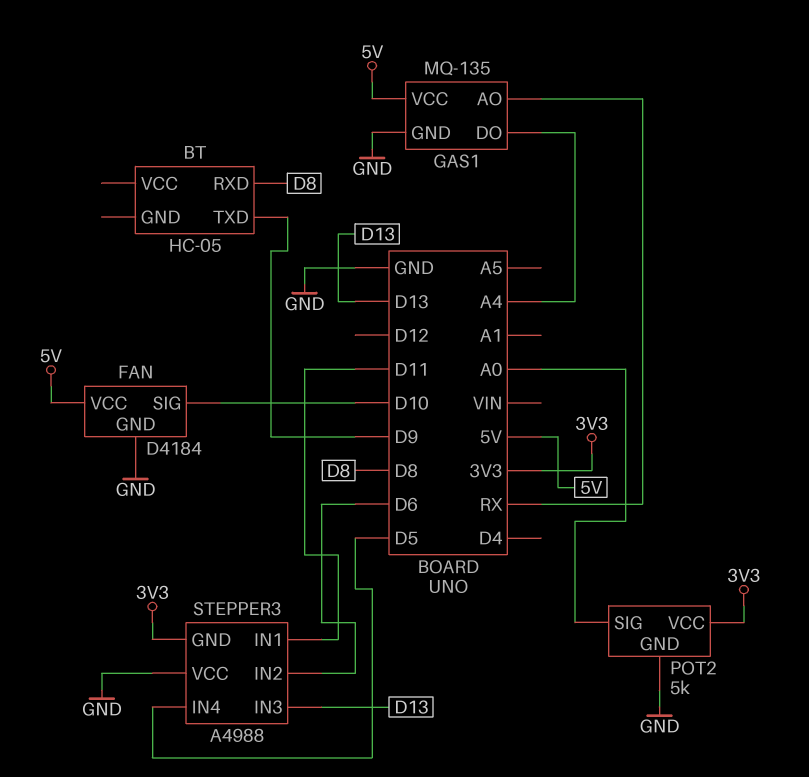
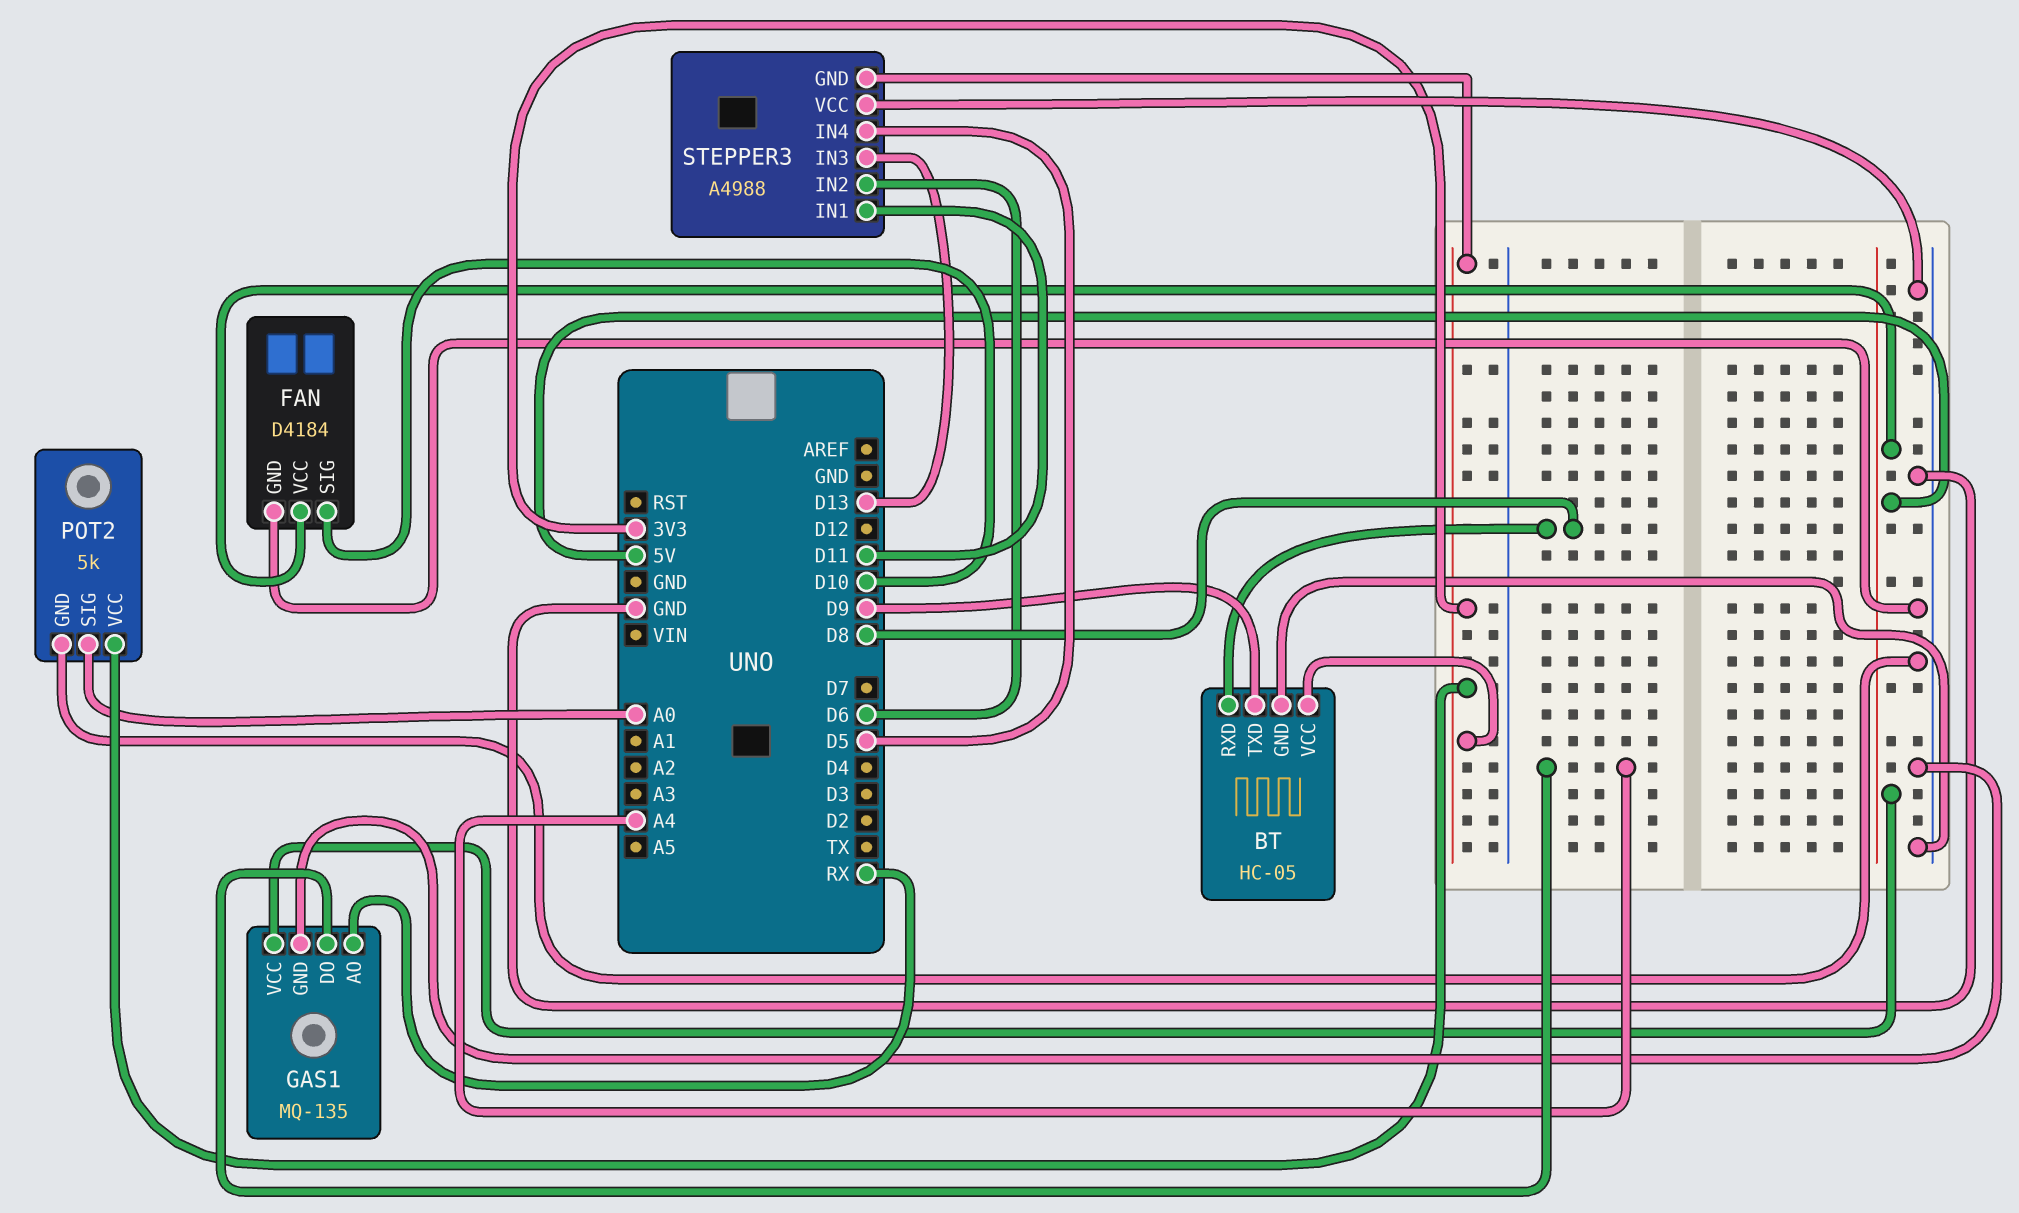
BT pin GND: none -> GND
BT pin VCC: none -> 3V3

